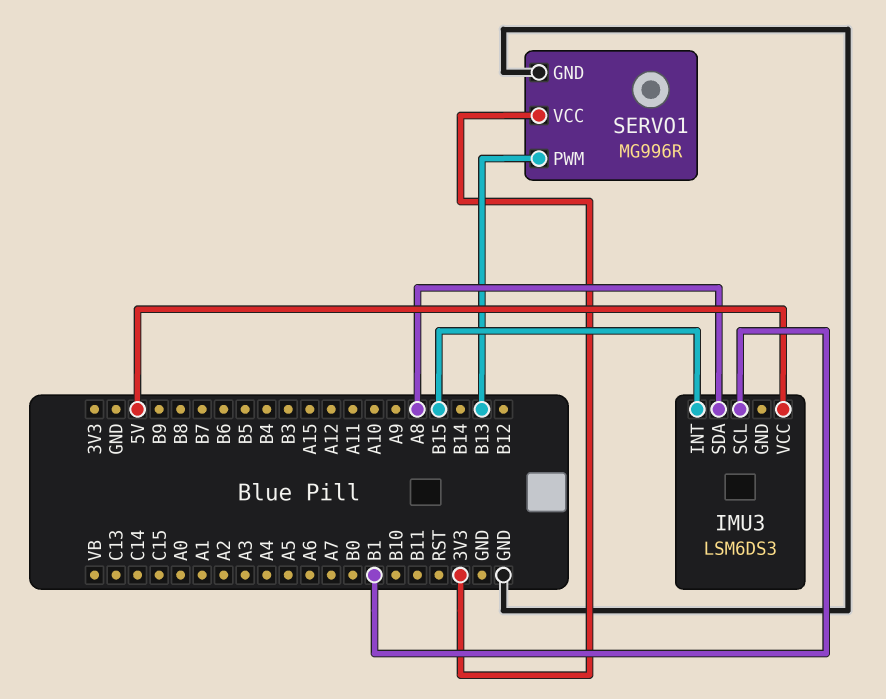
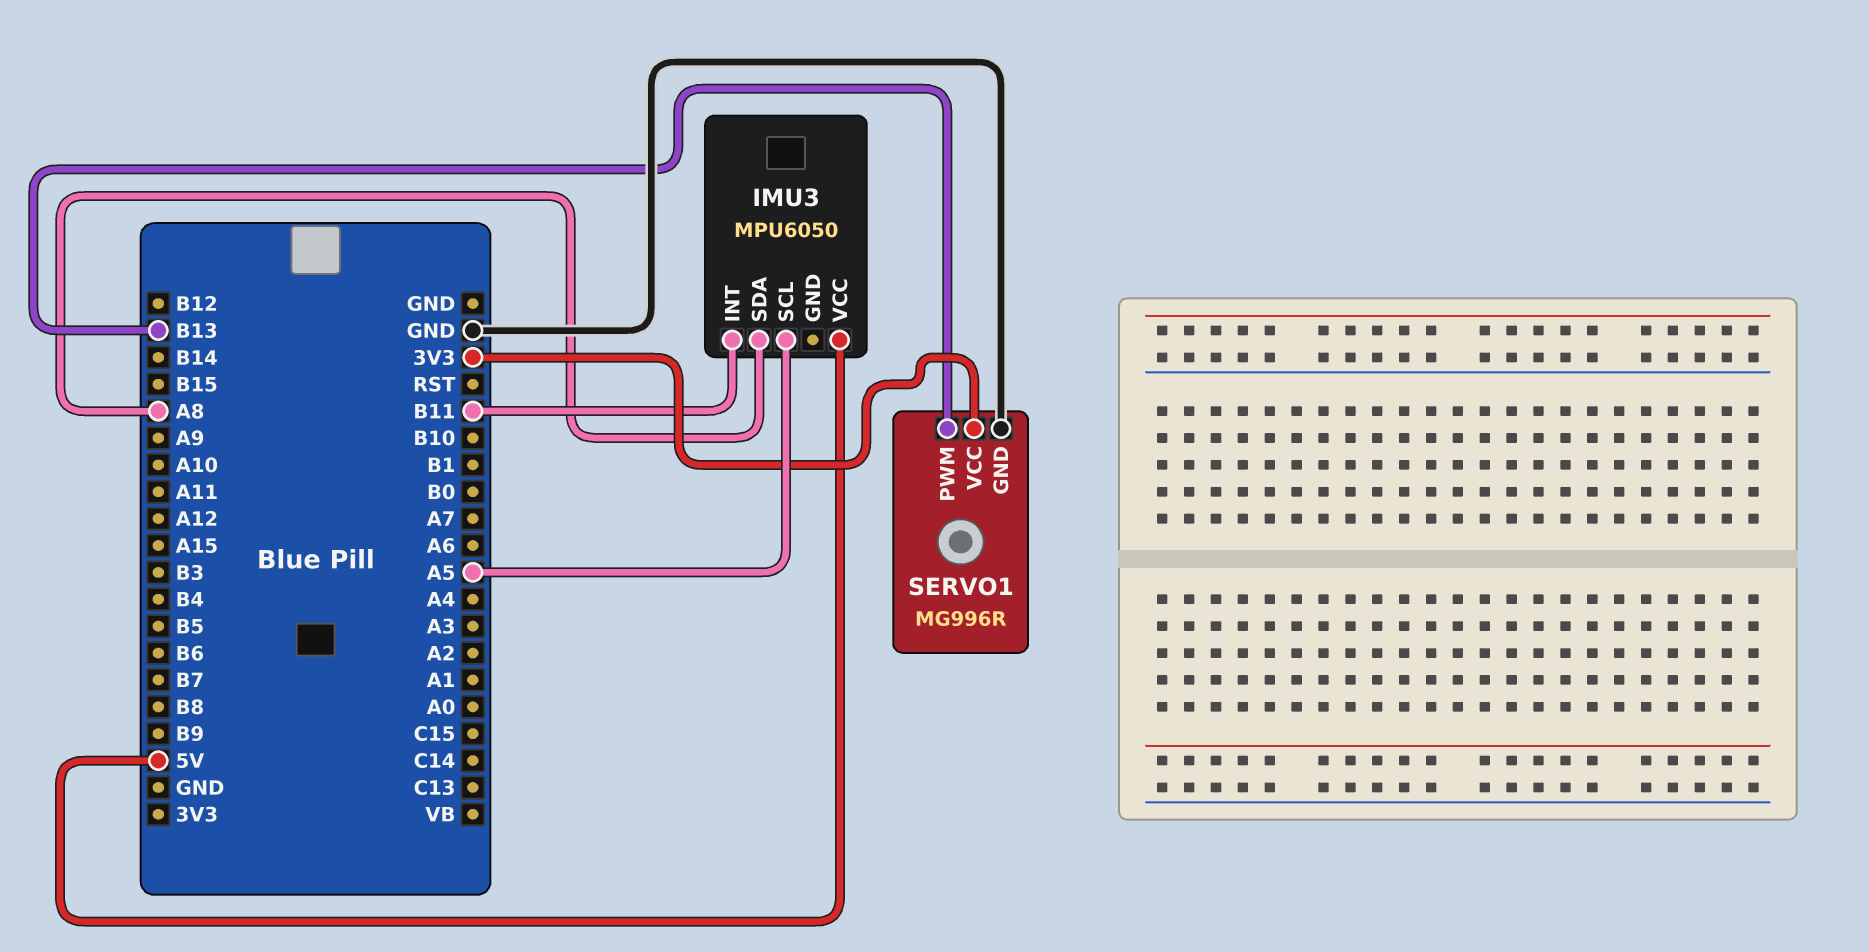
IMU3: LSM6DS3 -> MPU6050
IMU3 pin INT: B15 -> B11
IMU3 pin SCL: B1 -> A5

